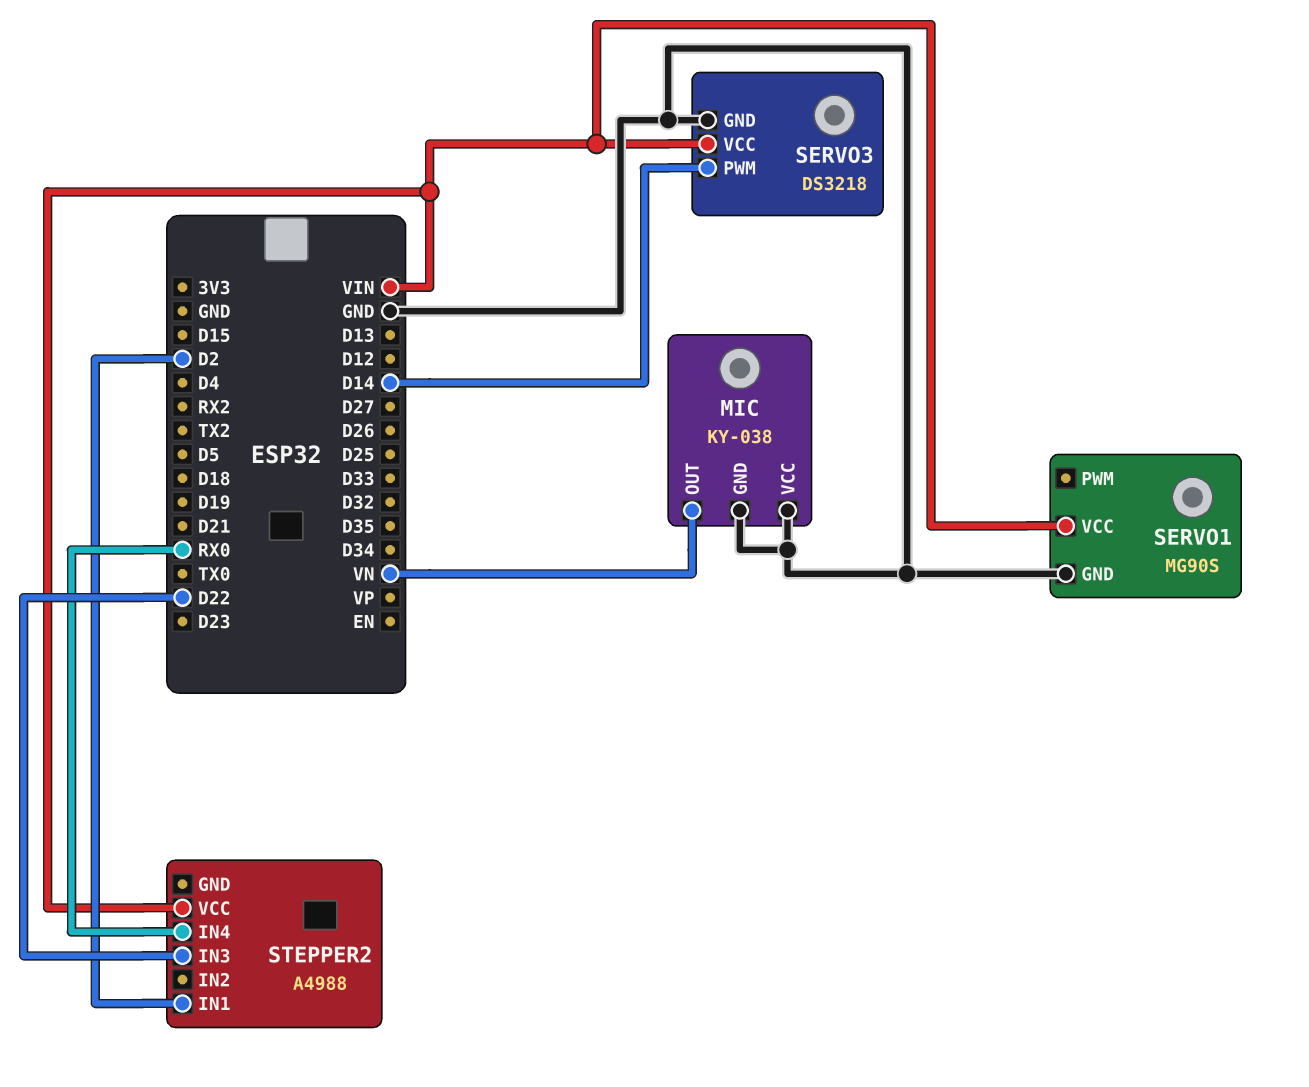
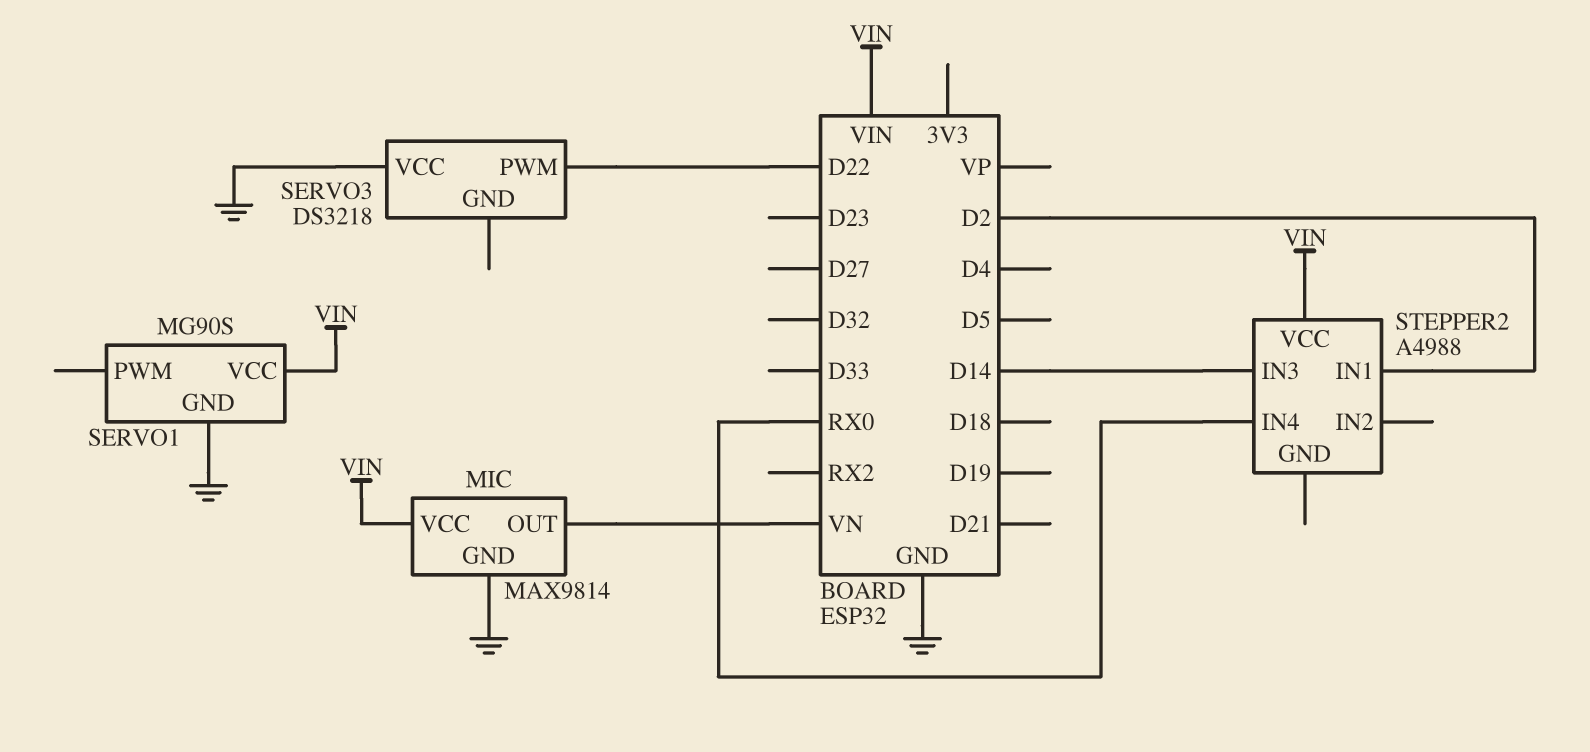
MIC: KY-038 -> MAX9814
MIC pin VCC: GND -> VIN
SERVO3 pin GND: GND -> none
SERVO3 pin PWM: D14 -> D22
SERVO3 pin VCC: VIN -> GND
STEPPER2 pin IN3: D22 -> D14

